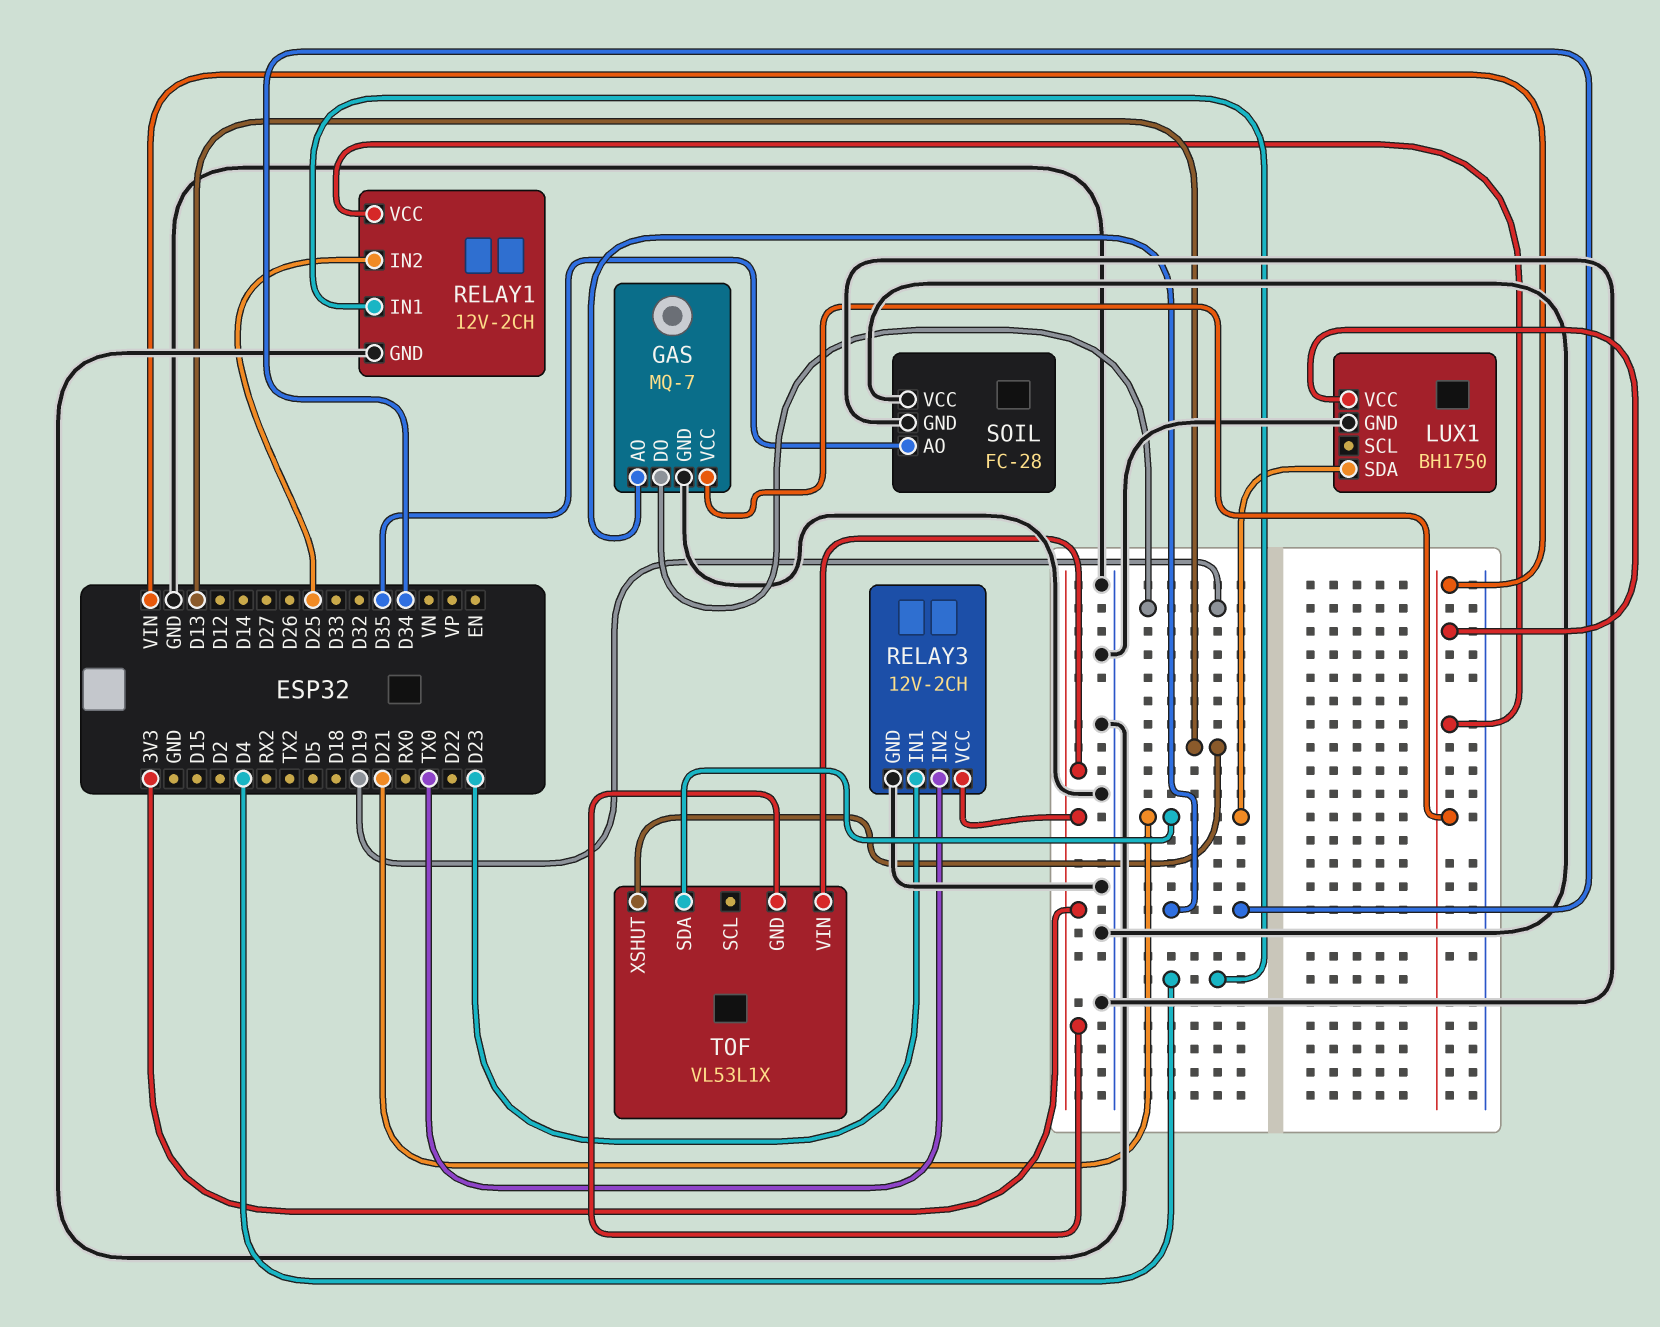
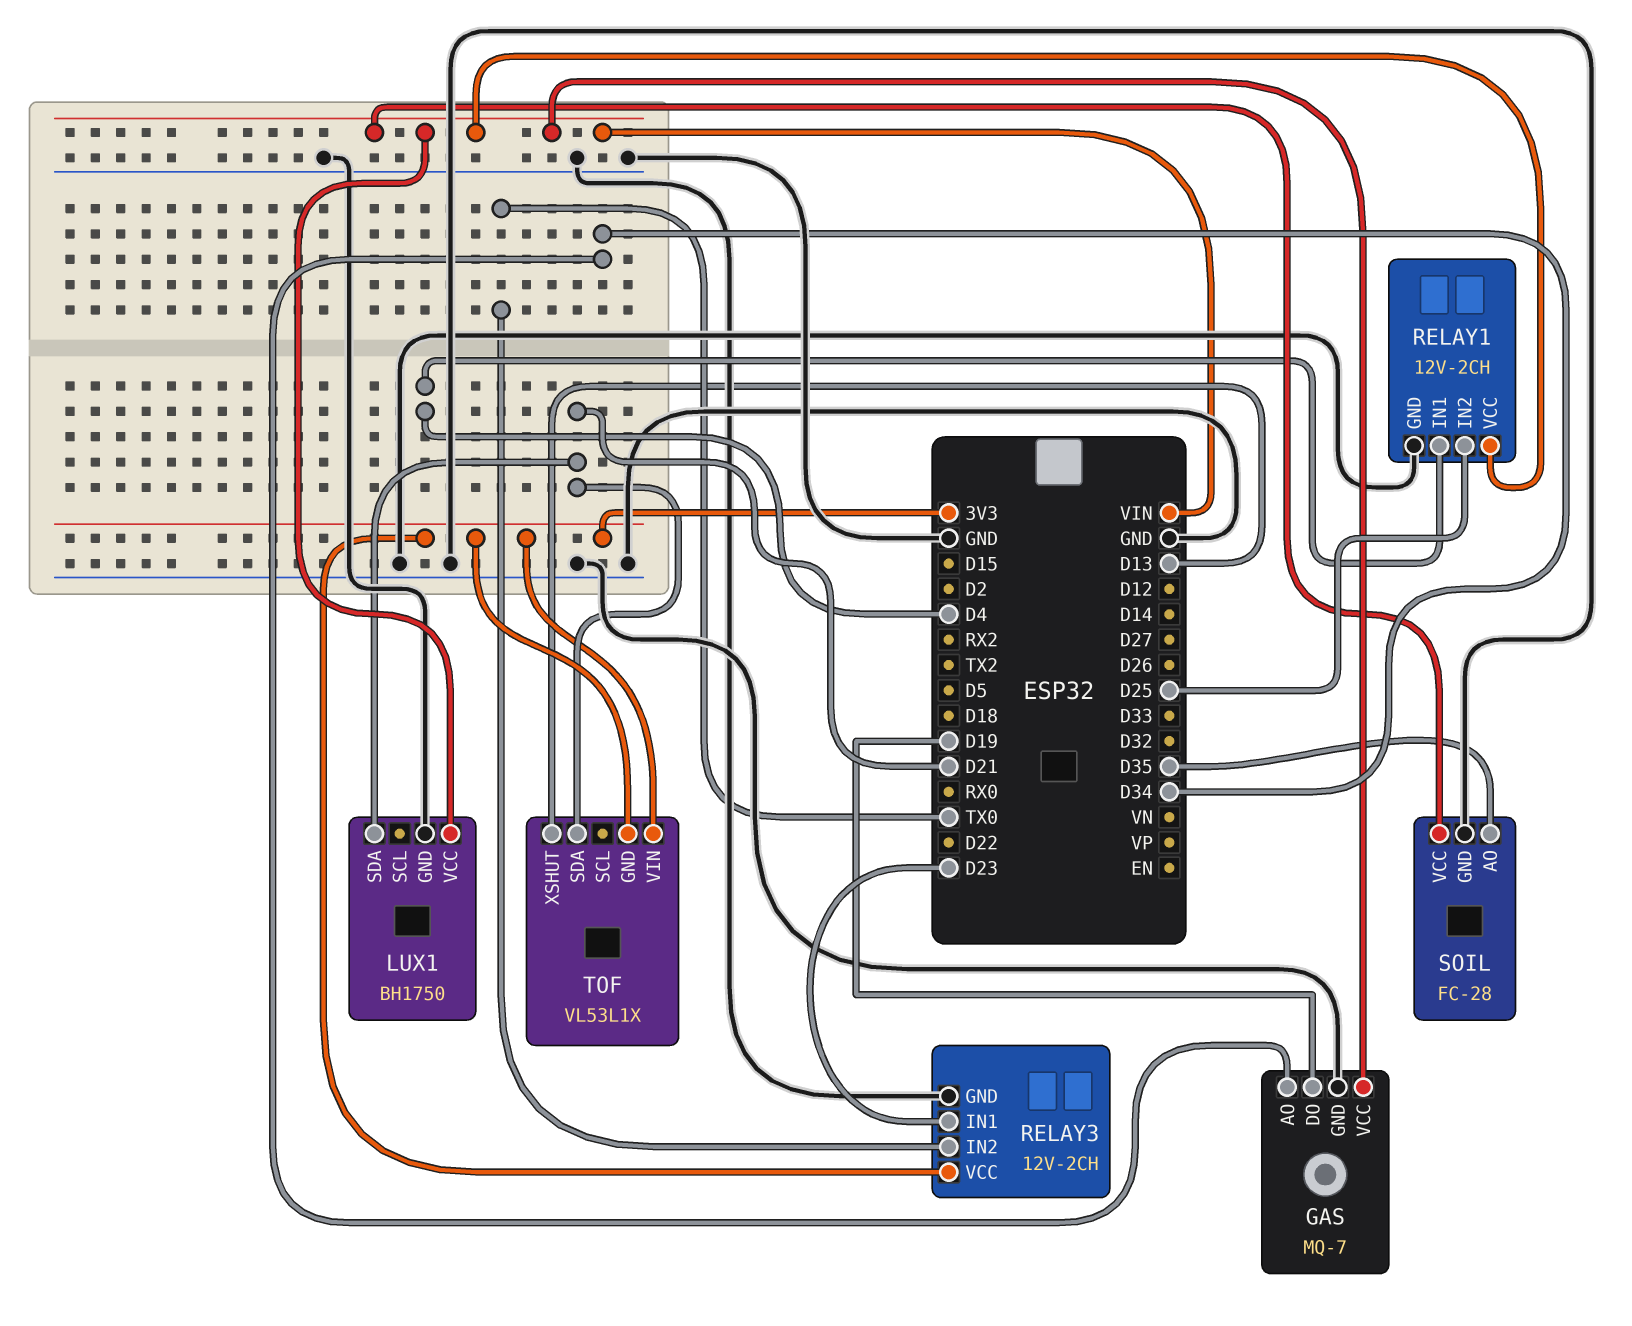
SOIL pin VCC: GND -> VIN

